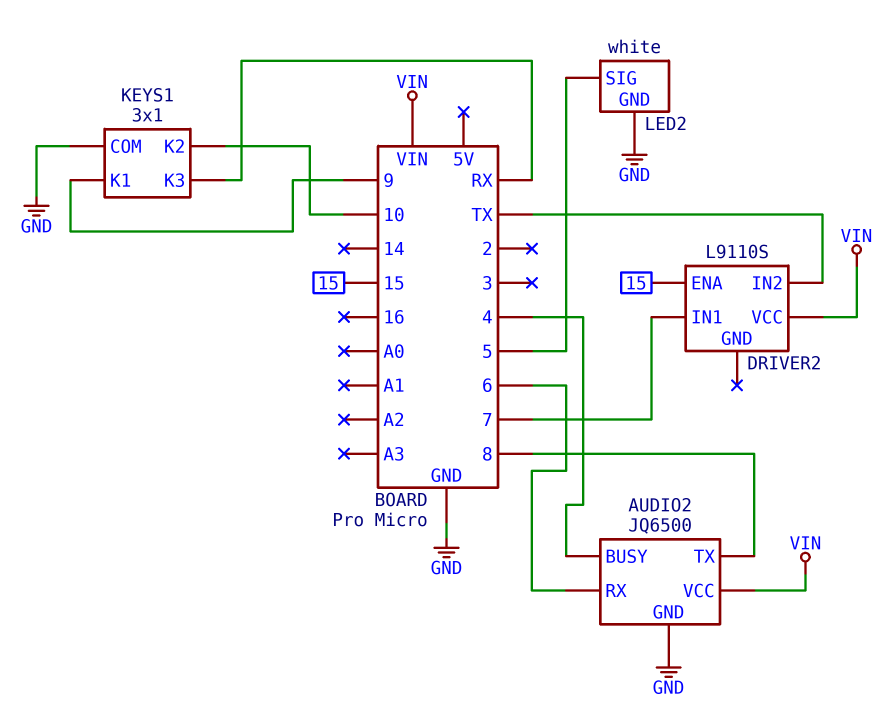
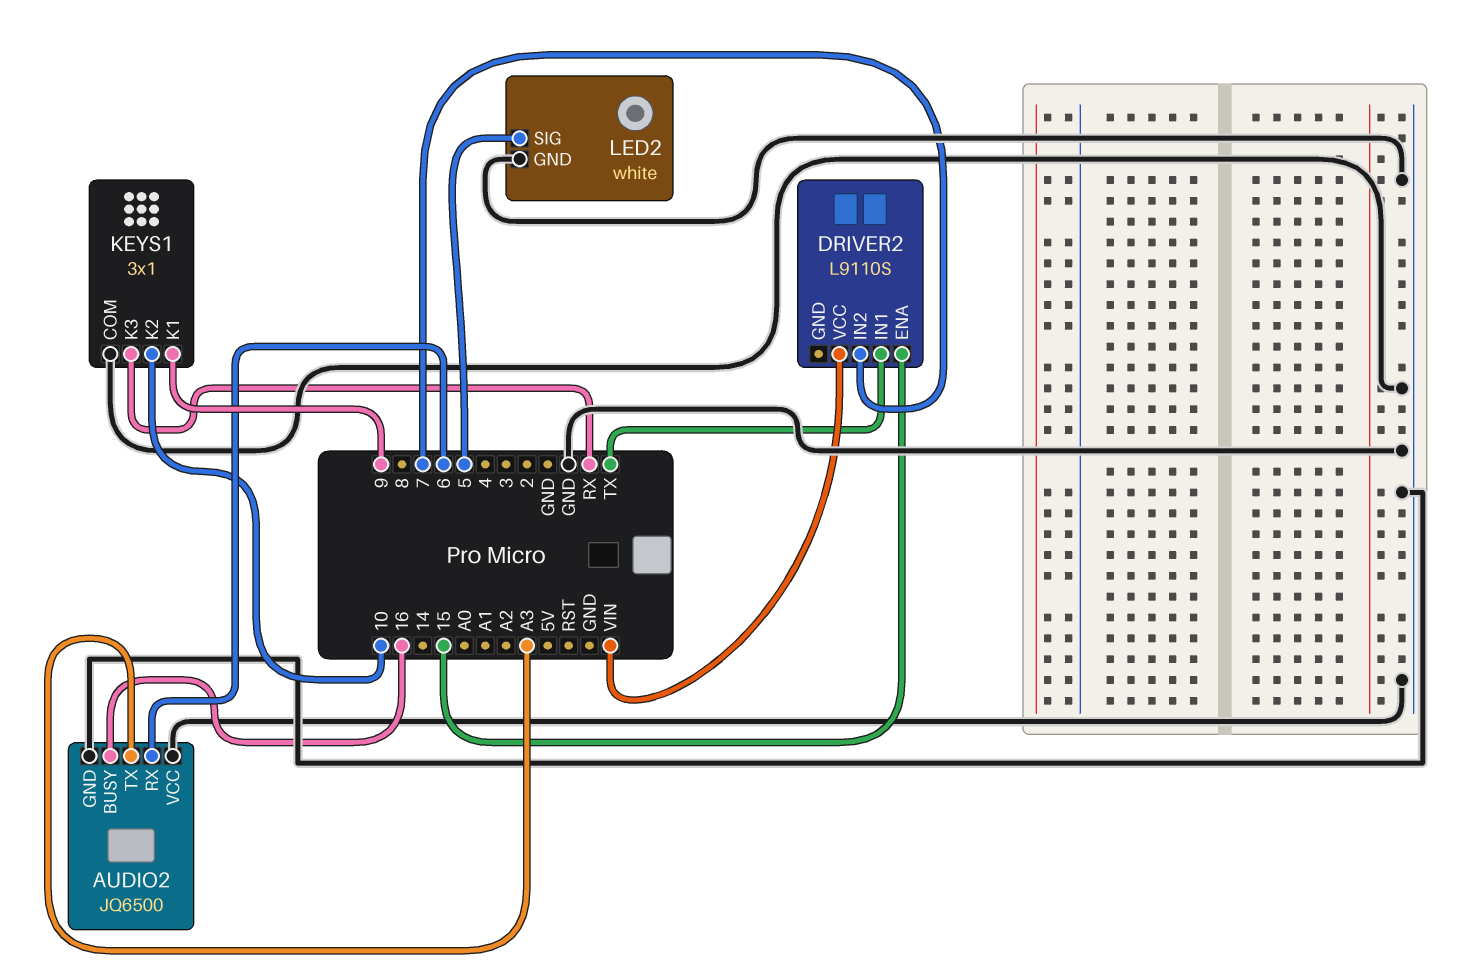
AUDIO2 pin BUSY: 4 -> 16
AUDIO2 pin TX: 8 -> A3
AUDIO2 pin VCC: VIN -> GND
DRIVER2 pin IN1: 7 -> TX
DRIVER2 pin IN2: TX -> 7

